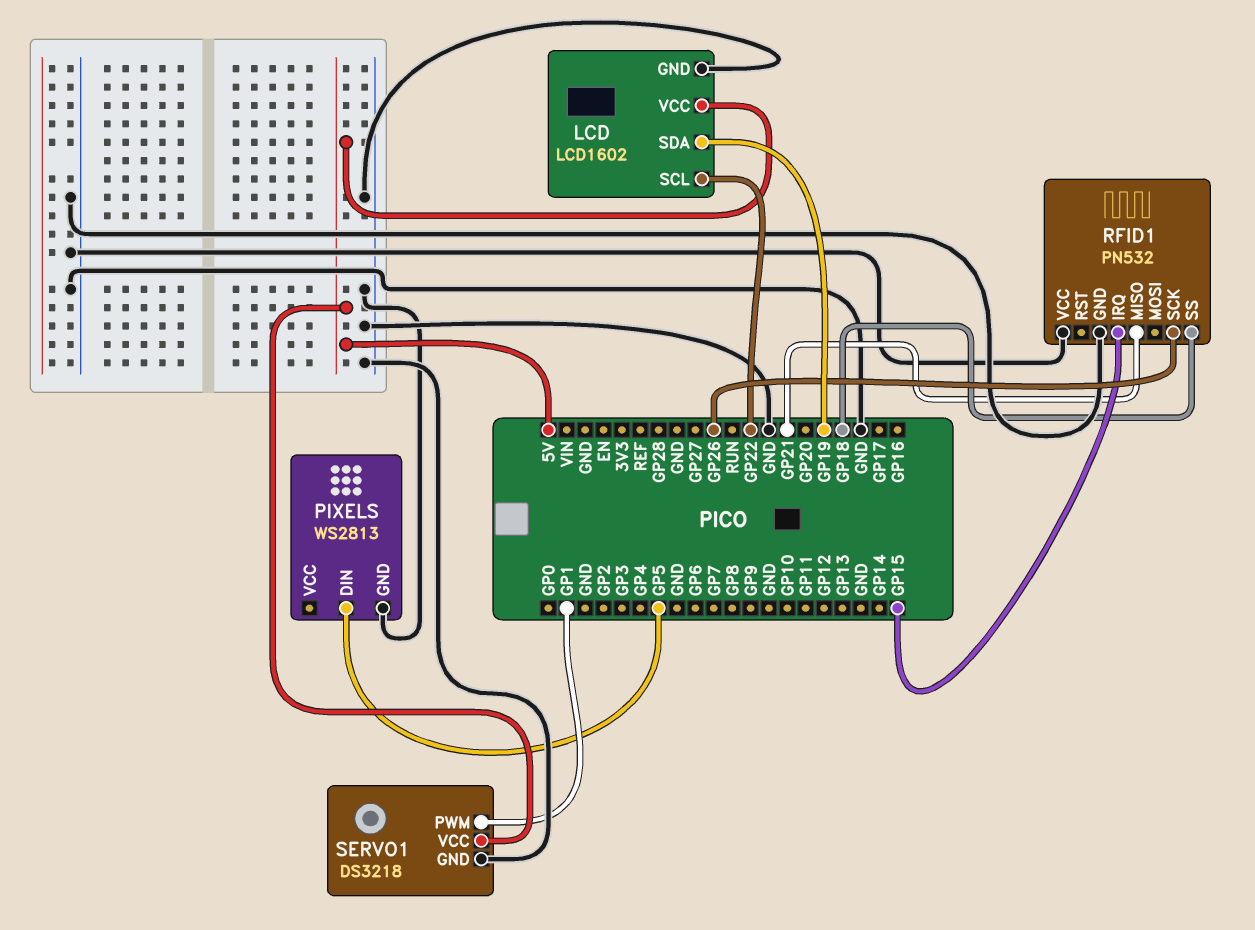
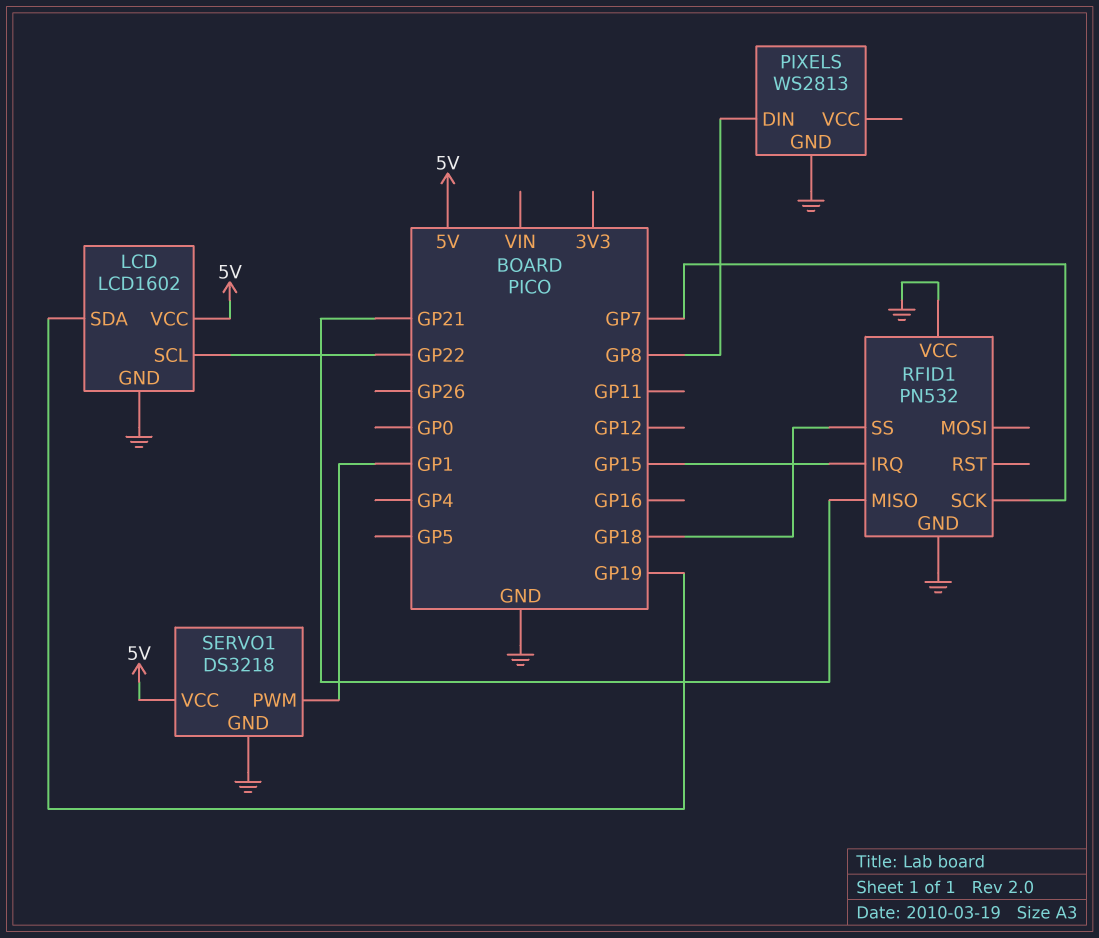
PIXELS pin DIN: GP5 -> GP8
RFID1 pin SCK: GP26 -> GP7

